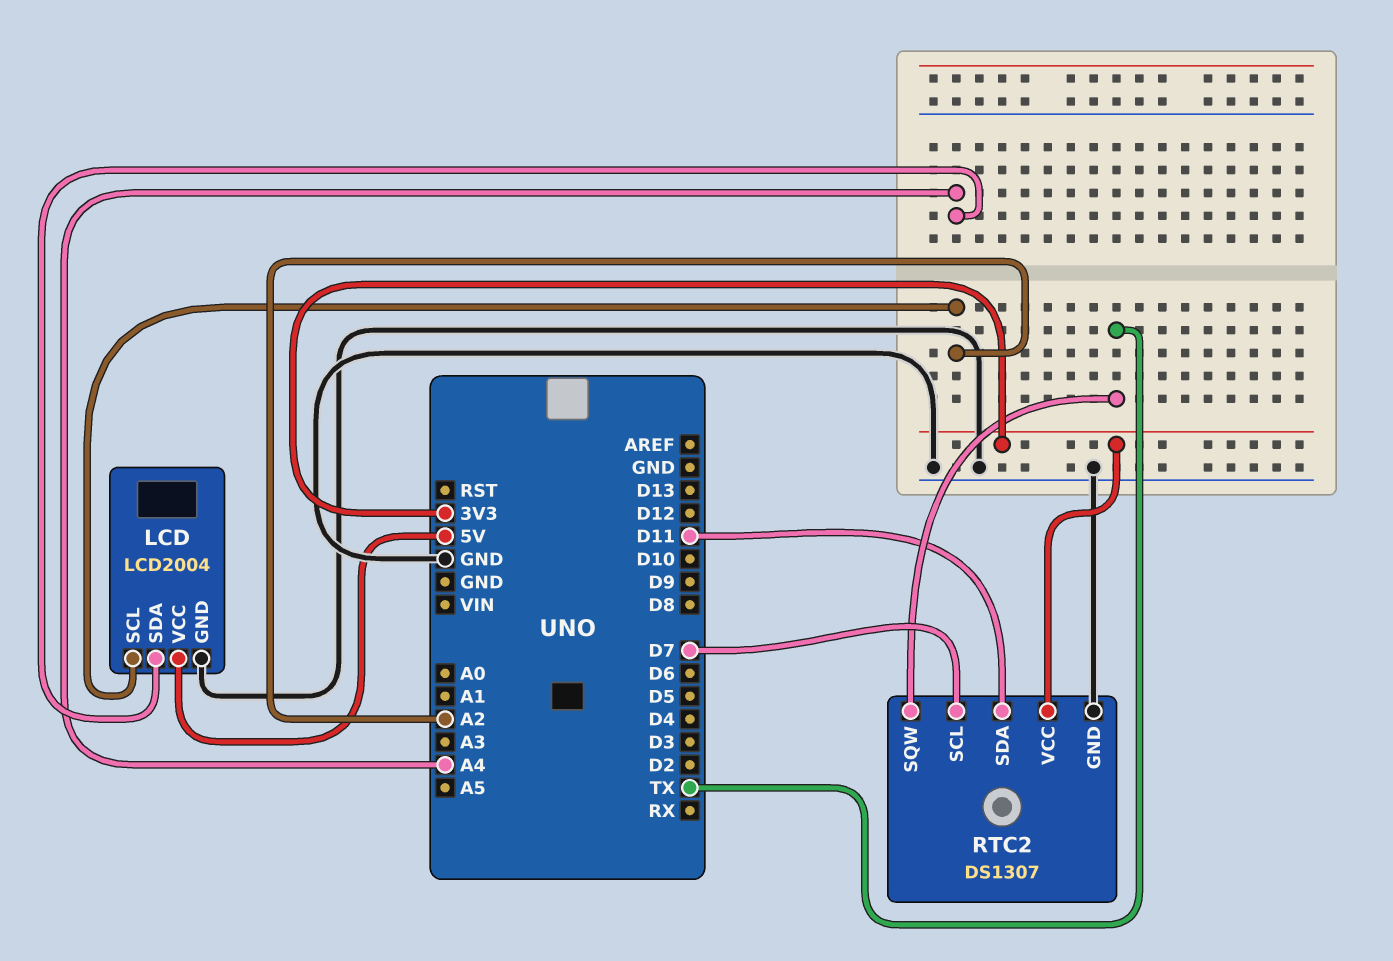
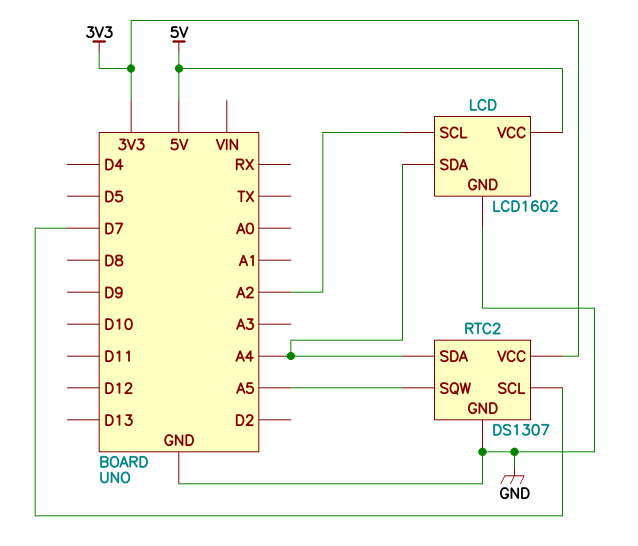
LCD: LCD2004 -> LCD1602
RTC2 pin SDA: D11 -> A4
RTC2 pin SQW: TX -> A5

